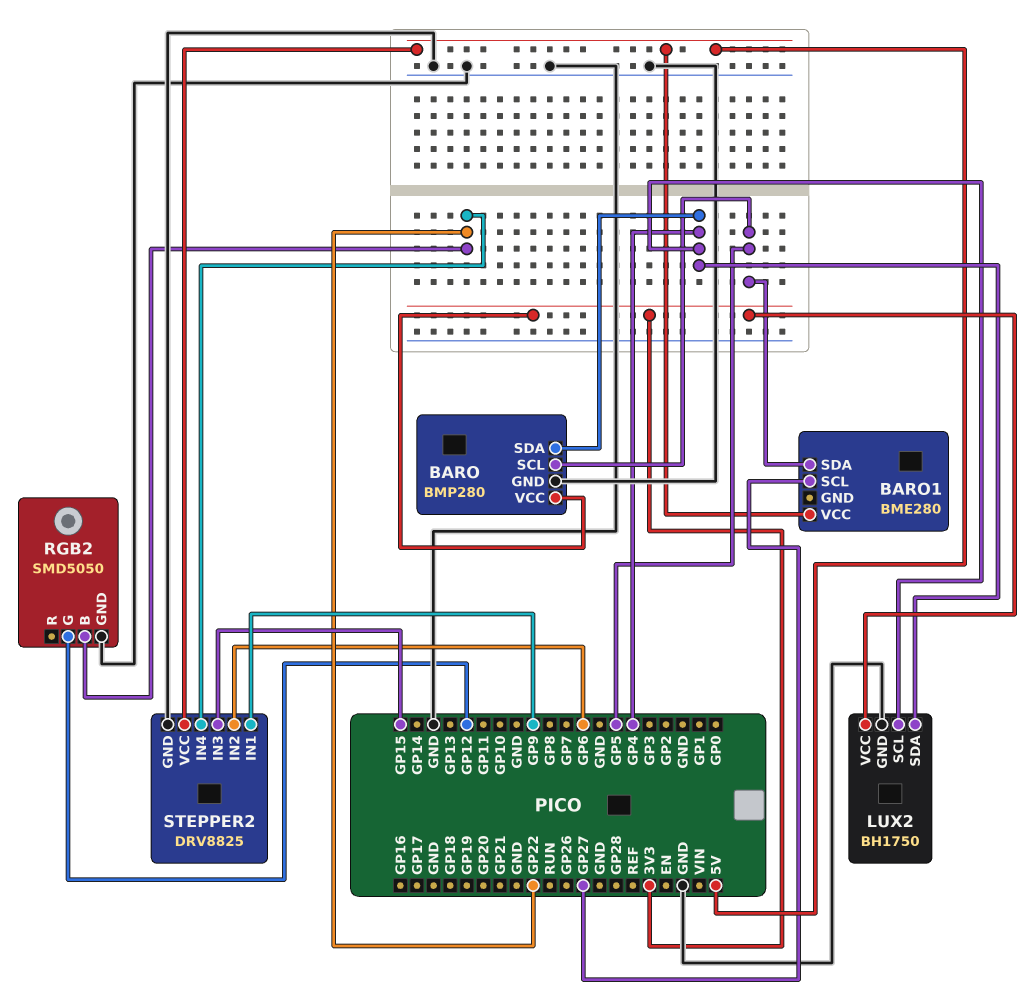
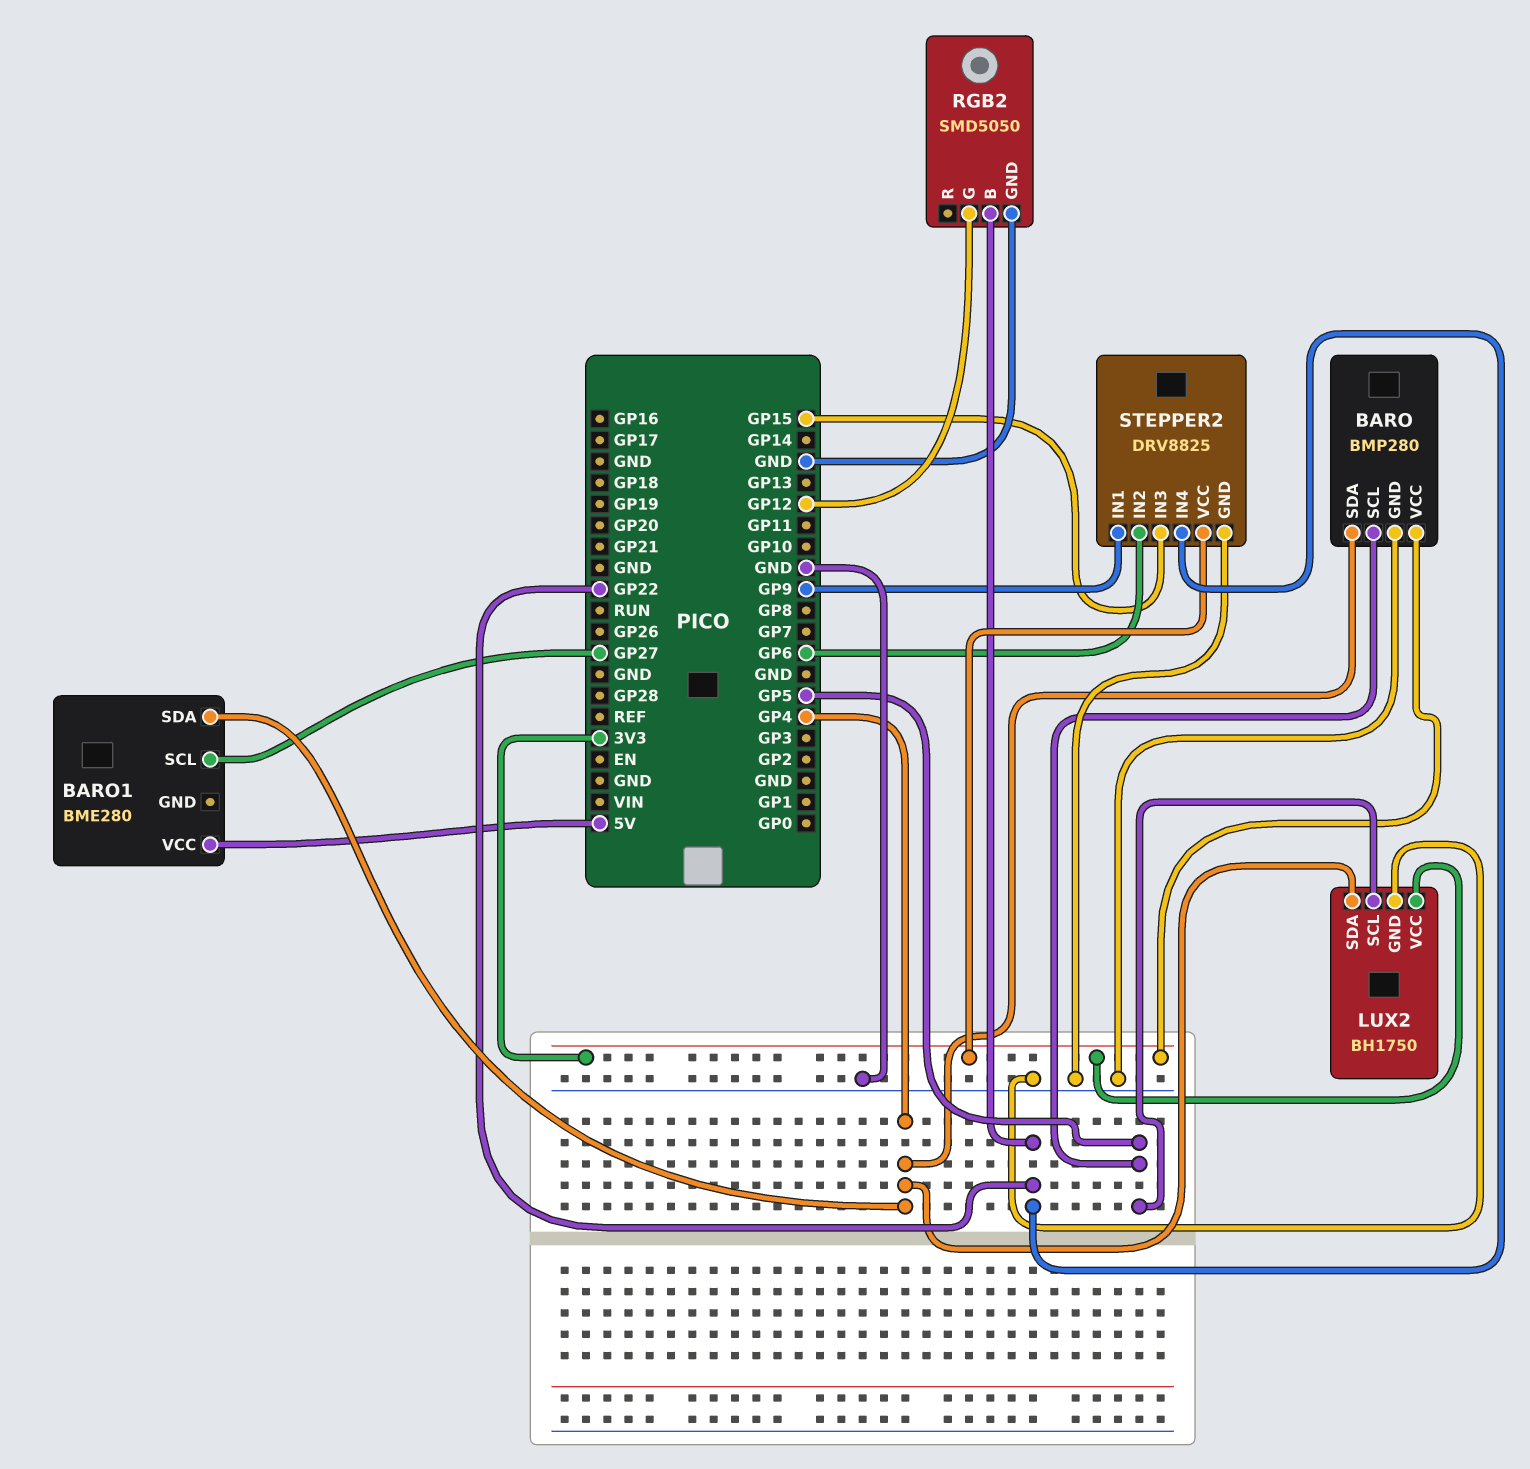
BARO1 pin SDA: GP5 -> GP4
LUX2 pin SCL: GP4 -> GP5
STEPPER2 pin VCC: 5V -> 3V3

